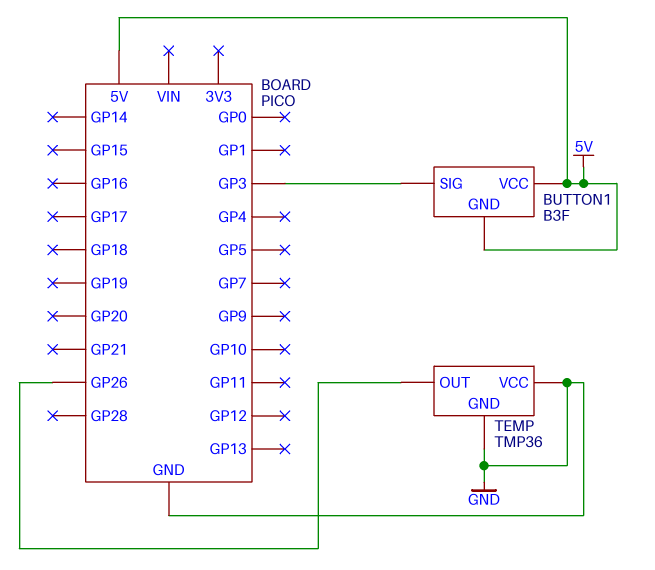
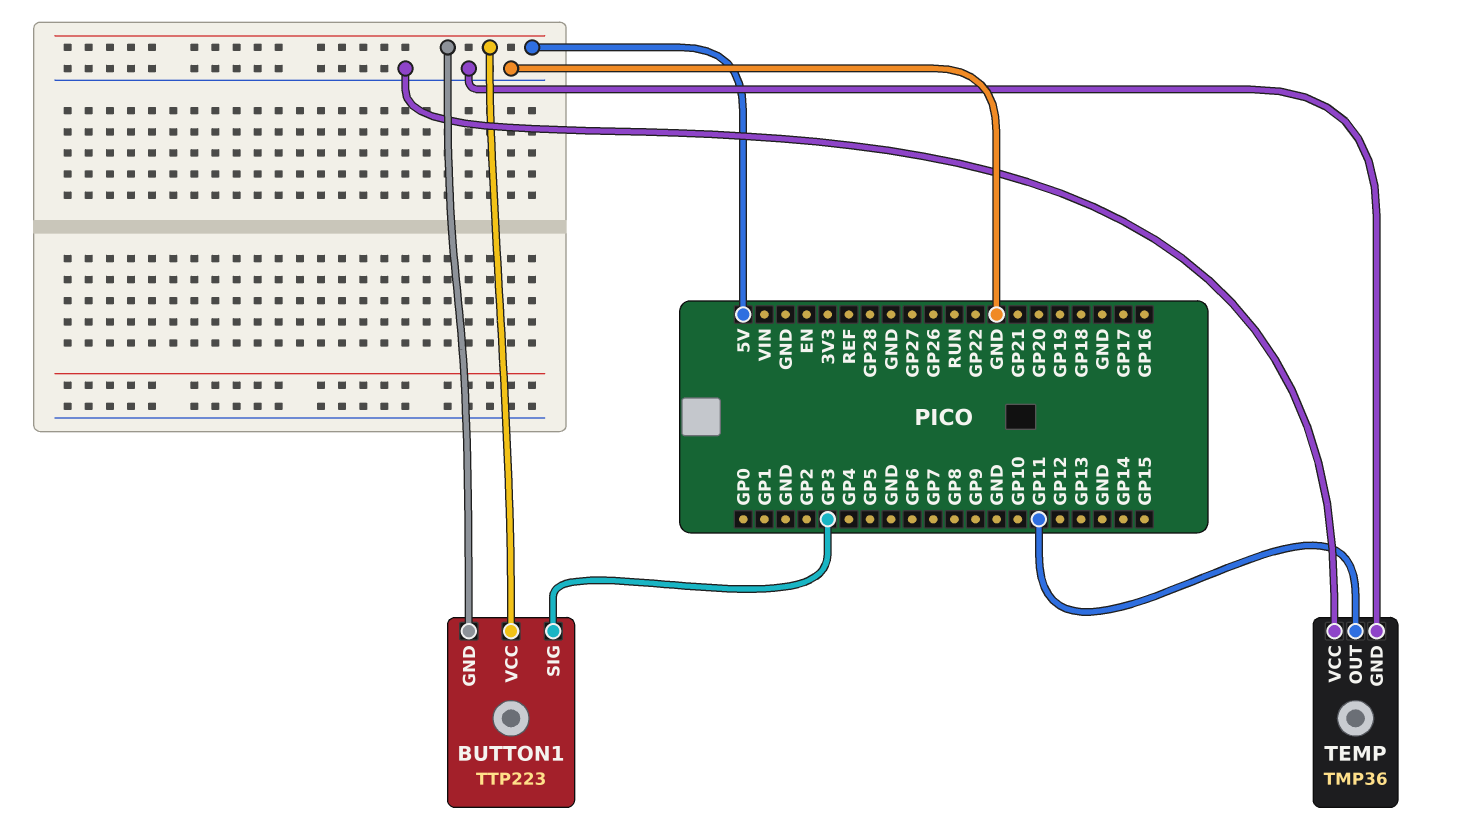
BUTTON1: B3F -> TTP223
TEMP pin OUT: GP26 -> GP11

